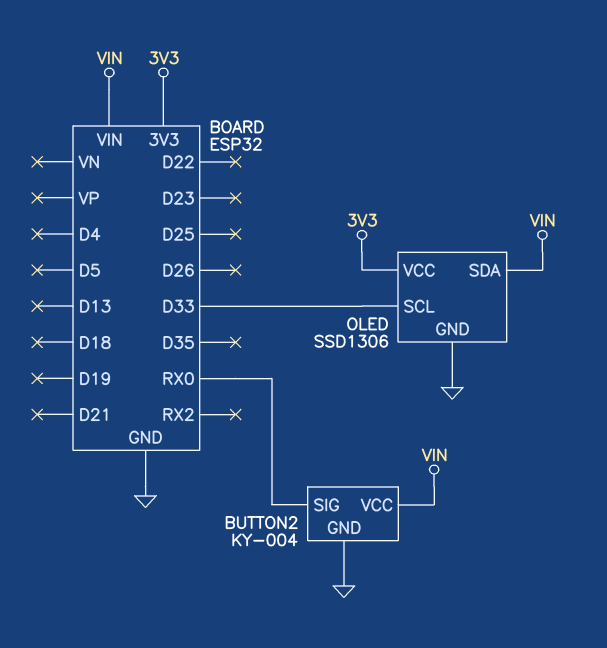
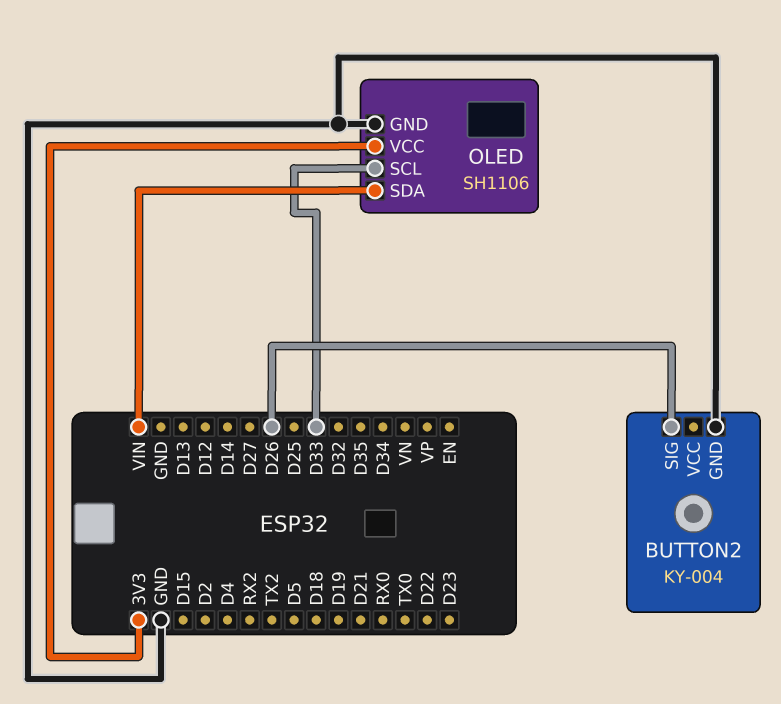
BUTTON2 pin SIG: RX0 -> D26
BUTTON2 pin VCC: VIN -> none
OLED: SSD1306 -> SH1106

